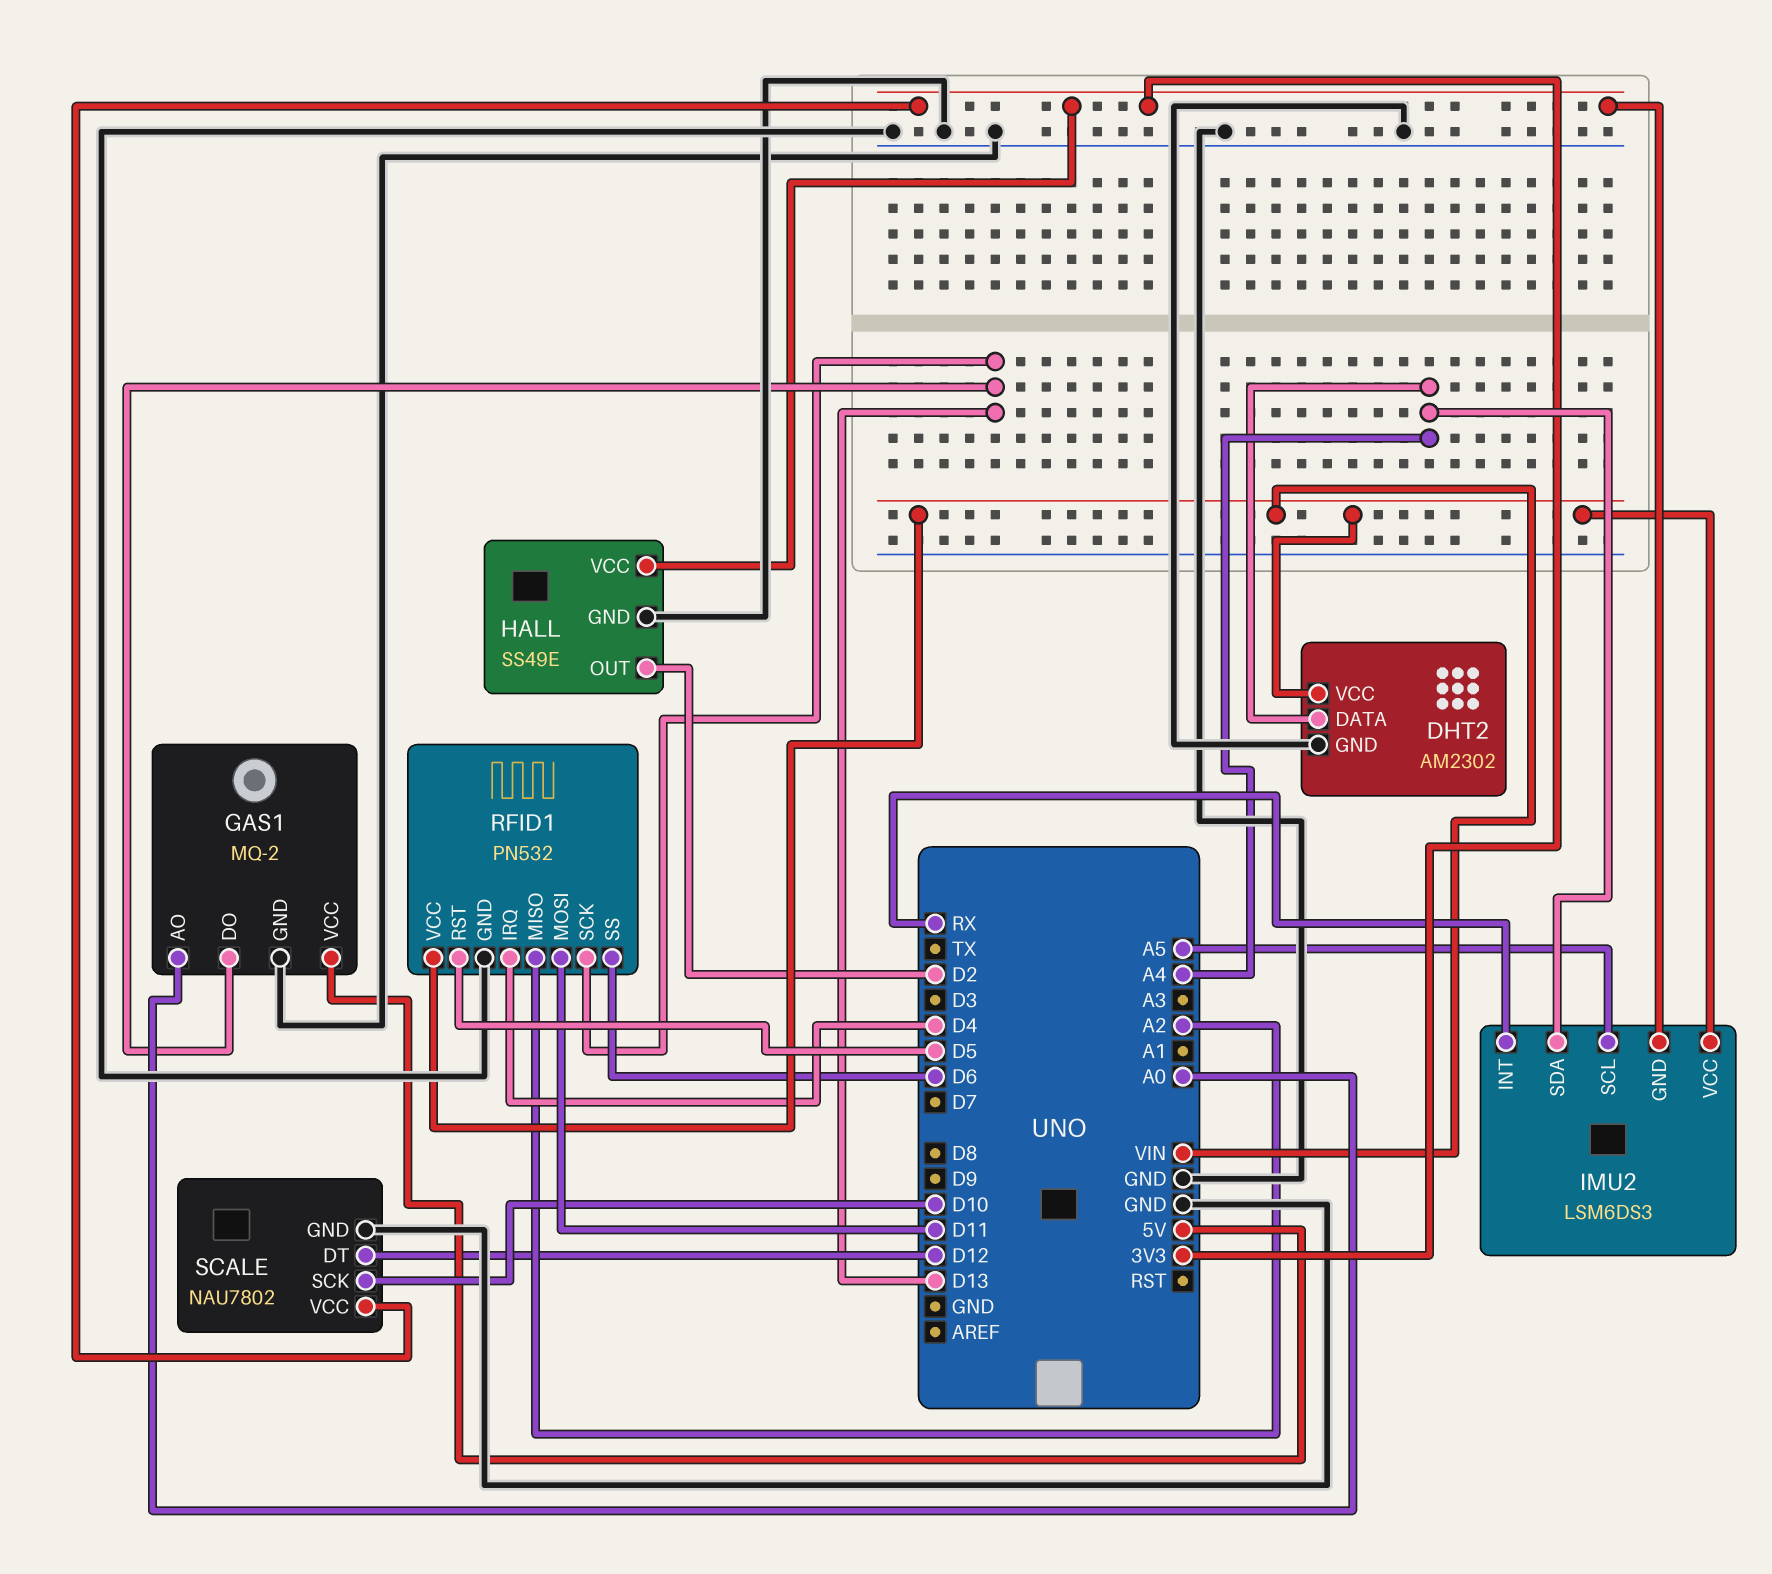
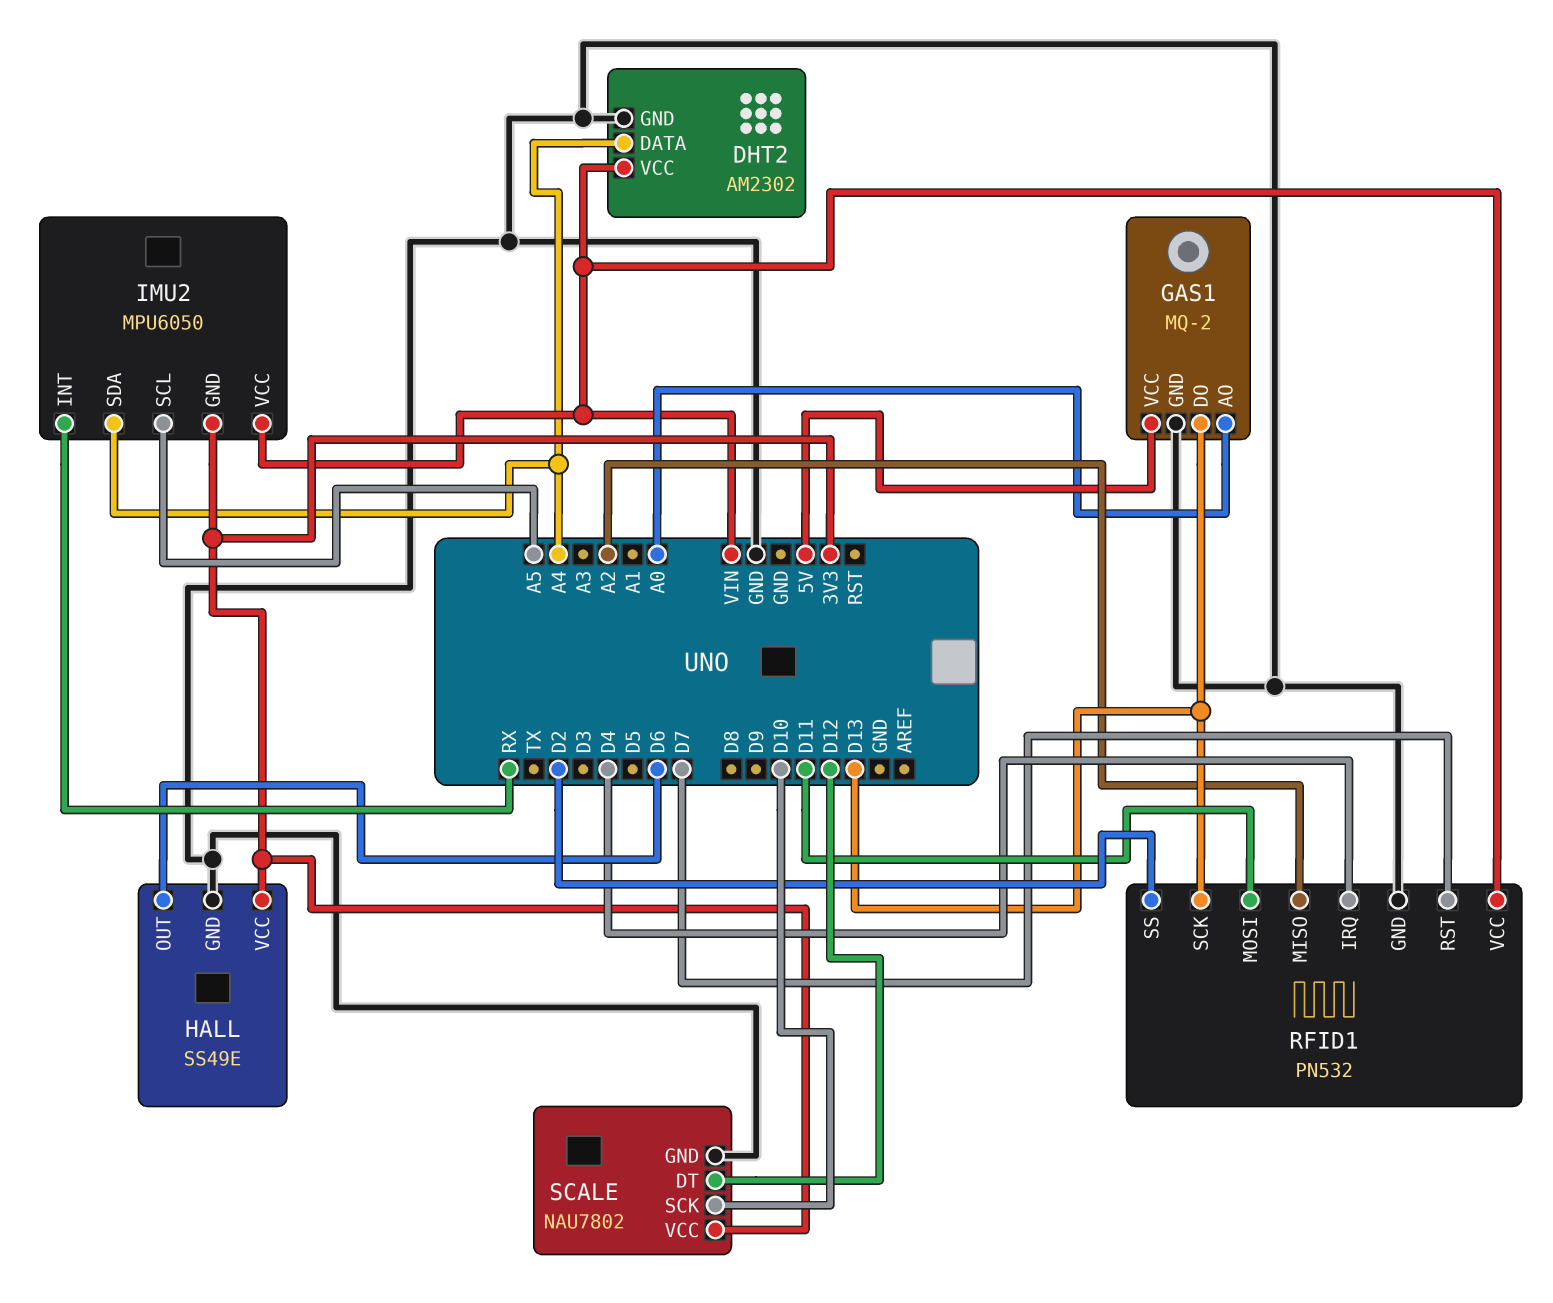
HALL pin OUT: D2 -> D6
IMU2: LSM6DS3 -> MPU6050
RFID1 pin RST: D5 -> D7
RFID1 pin SS: D6 -> D2

